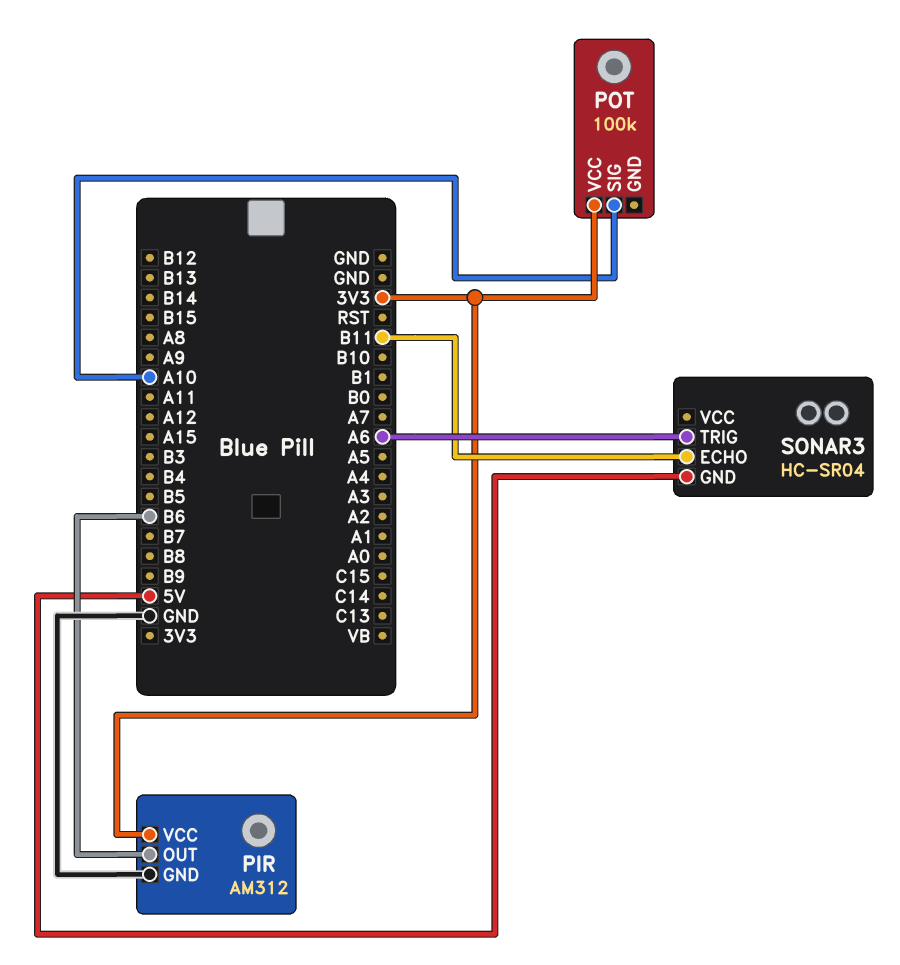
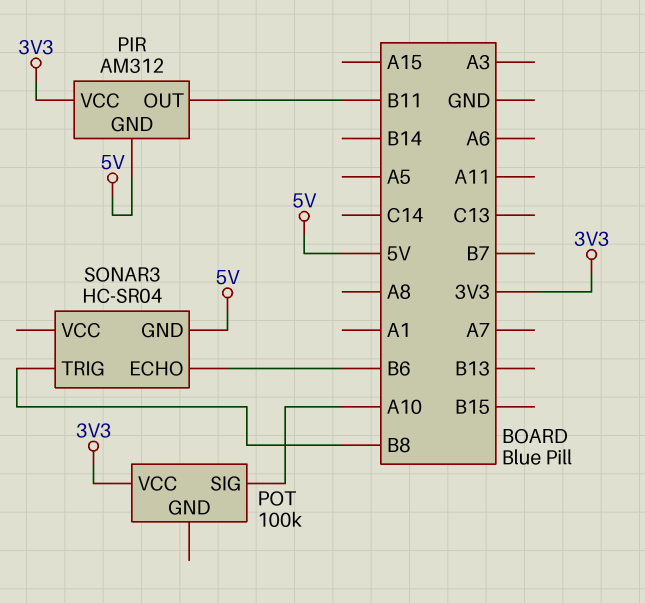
PIR pin GND: GND -> 5V
PIR pin OUT: B6 -> B11
SONAR3 pin ECHO: B11 -> B6
SONAR3 pin TRIG: A6 -> B8

